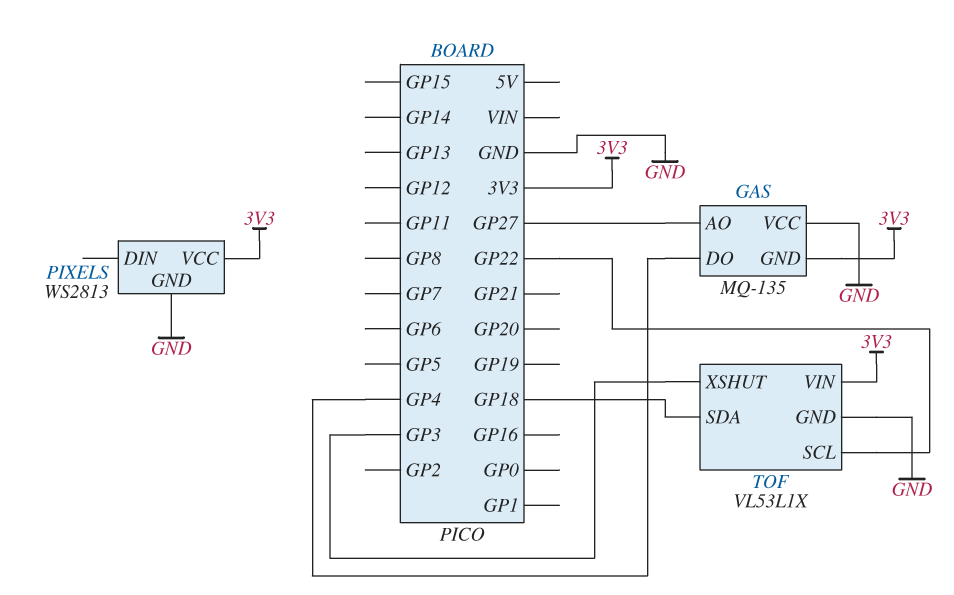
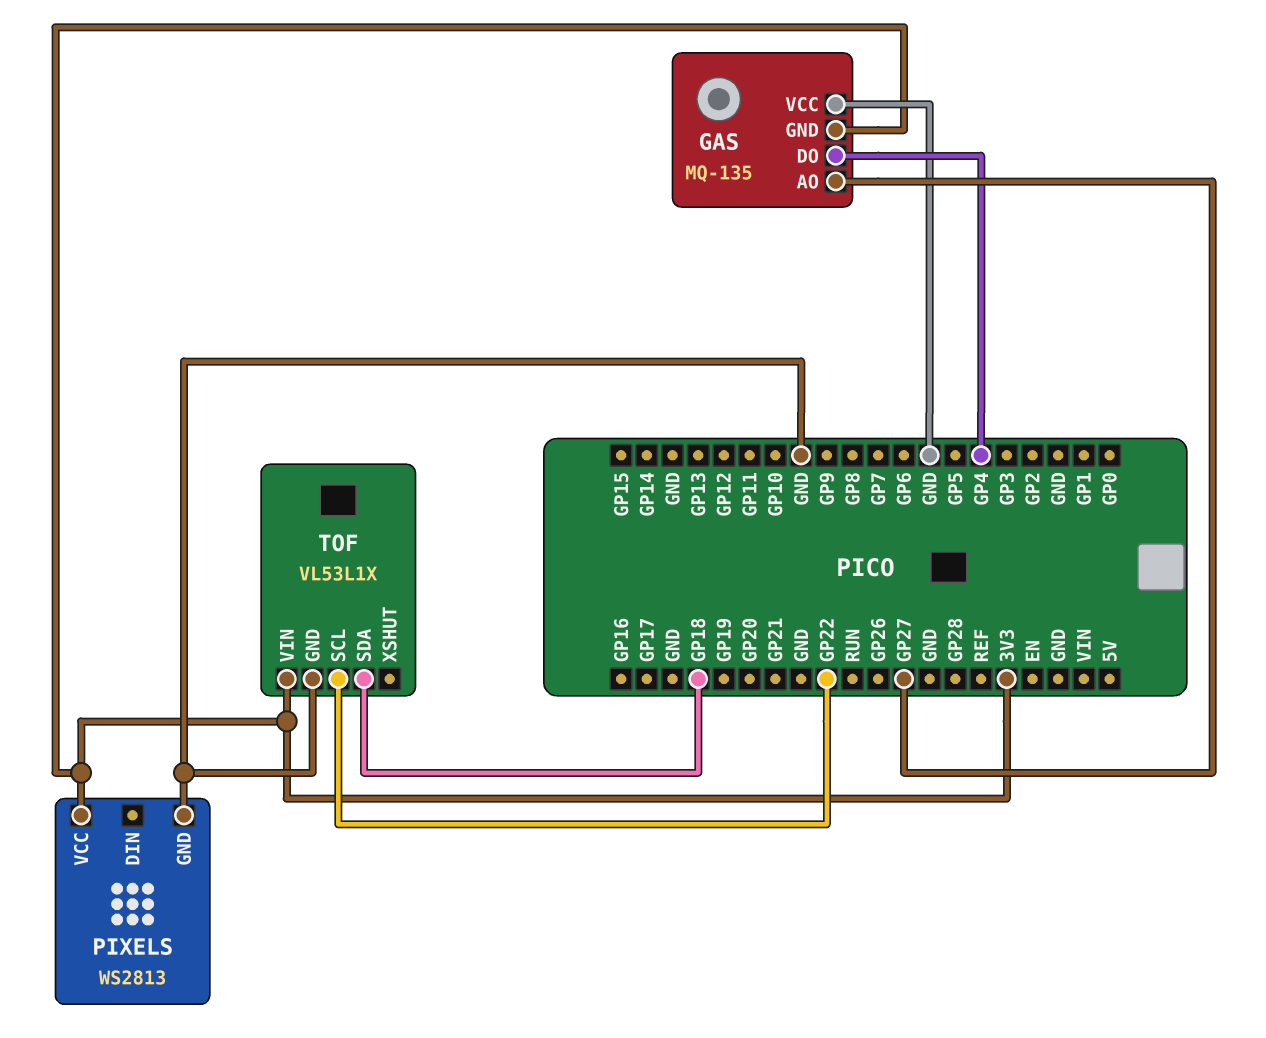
TOF pin XSHUT: GP3 -> none

